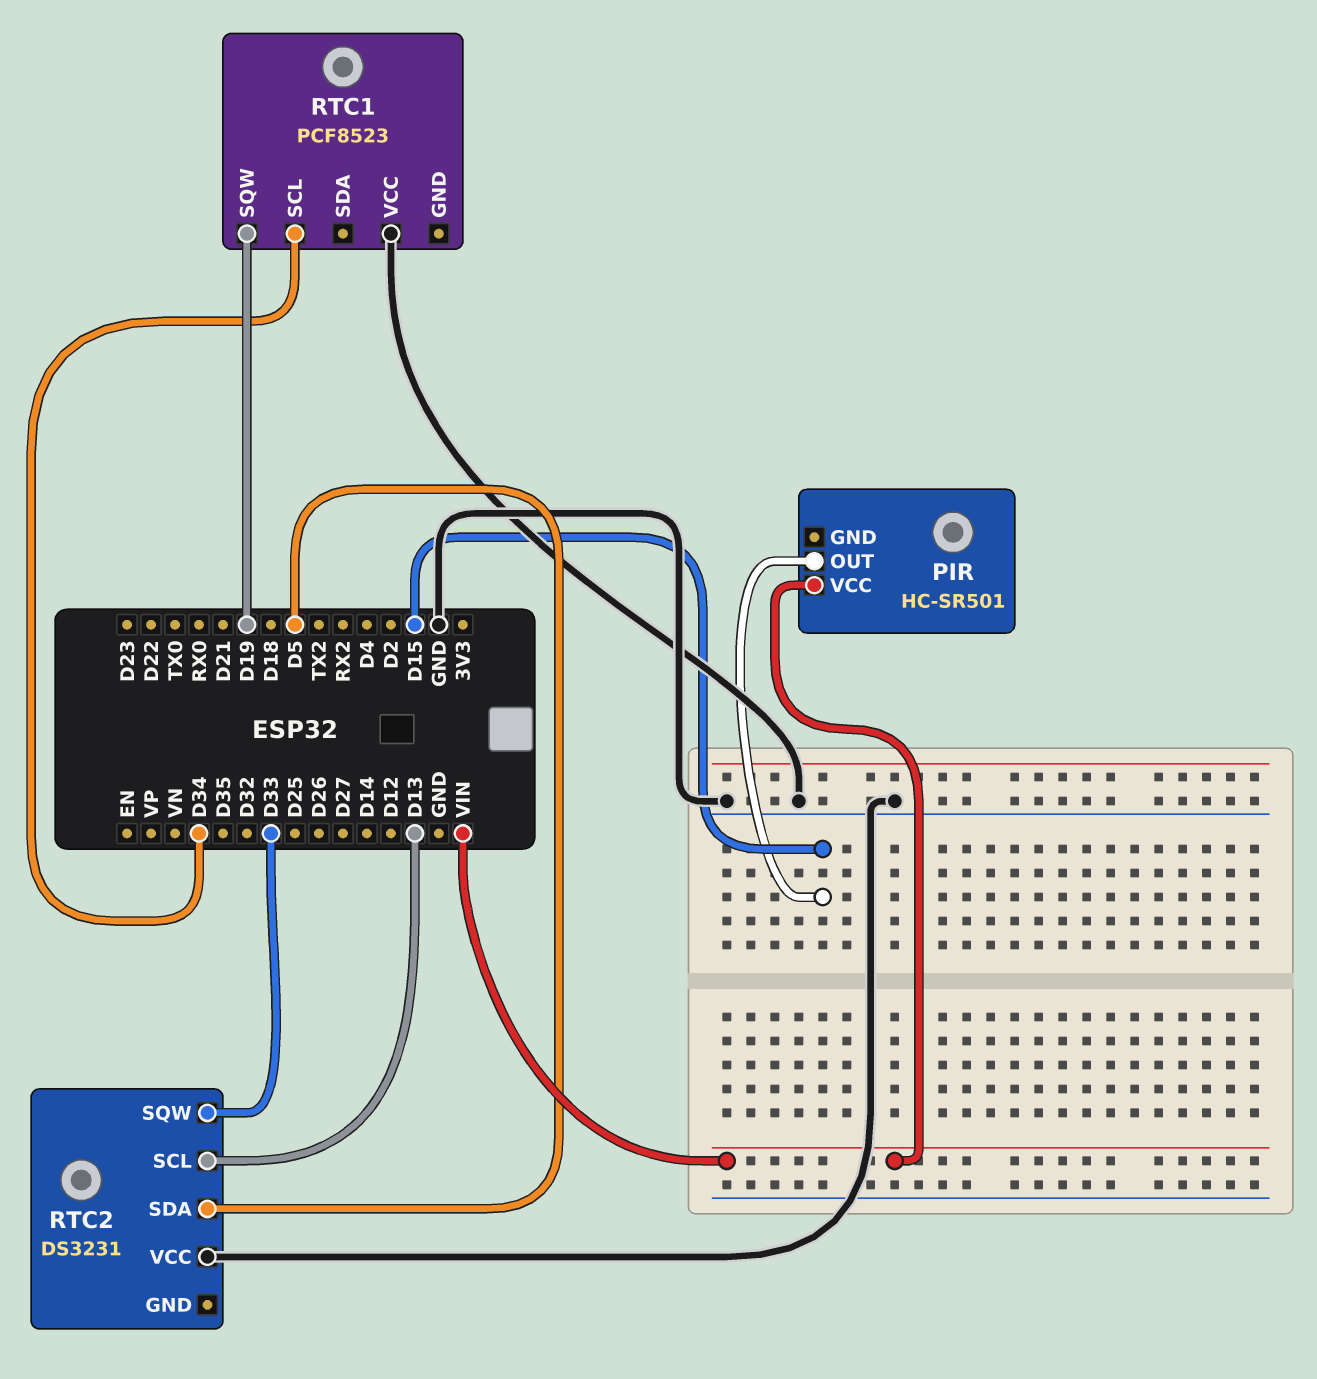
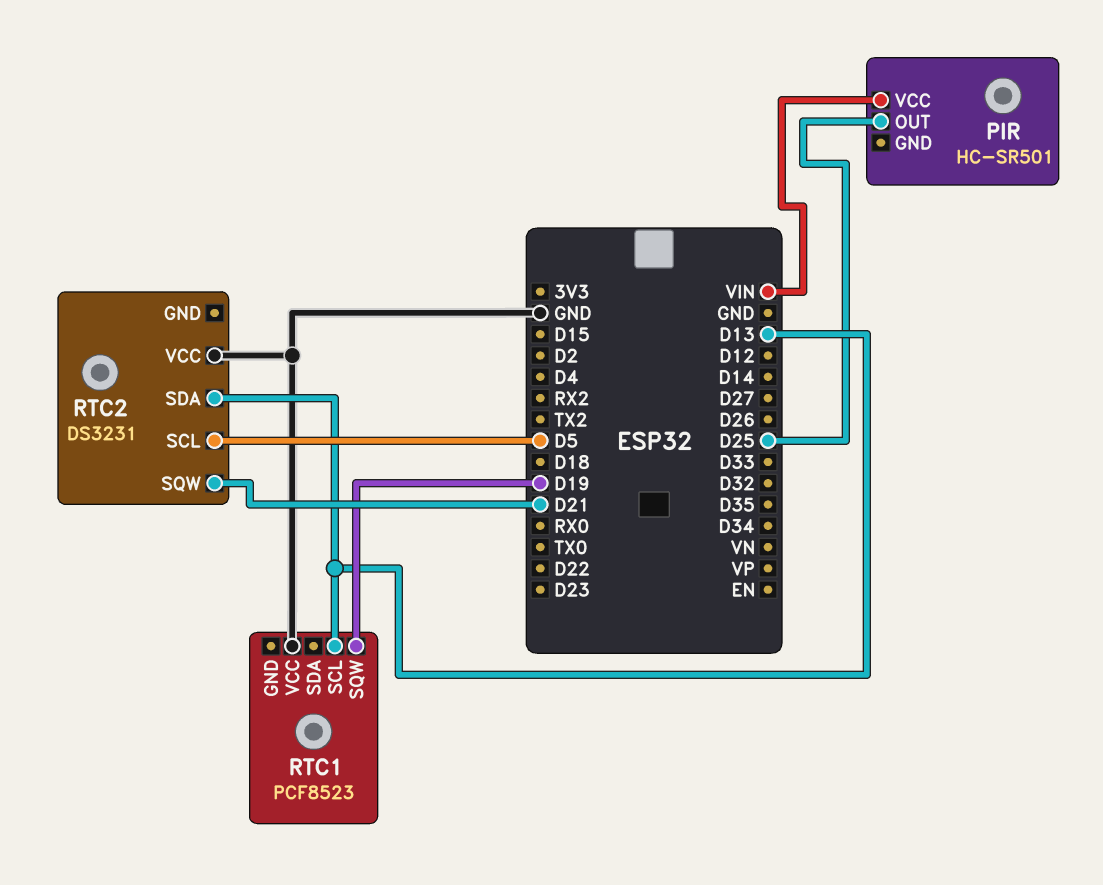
PIR pin OUT: D15 -> D25
RTC1 pin SCL: D34 -> D13
RTC2 pin SCL: D13 -> D5
RTC2 pin SDA: D5 -> D13
RTC2 pin SQW: D33 -> D21

